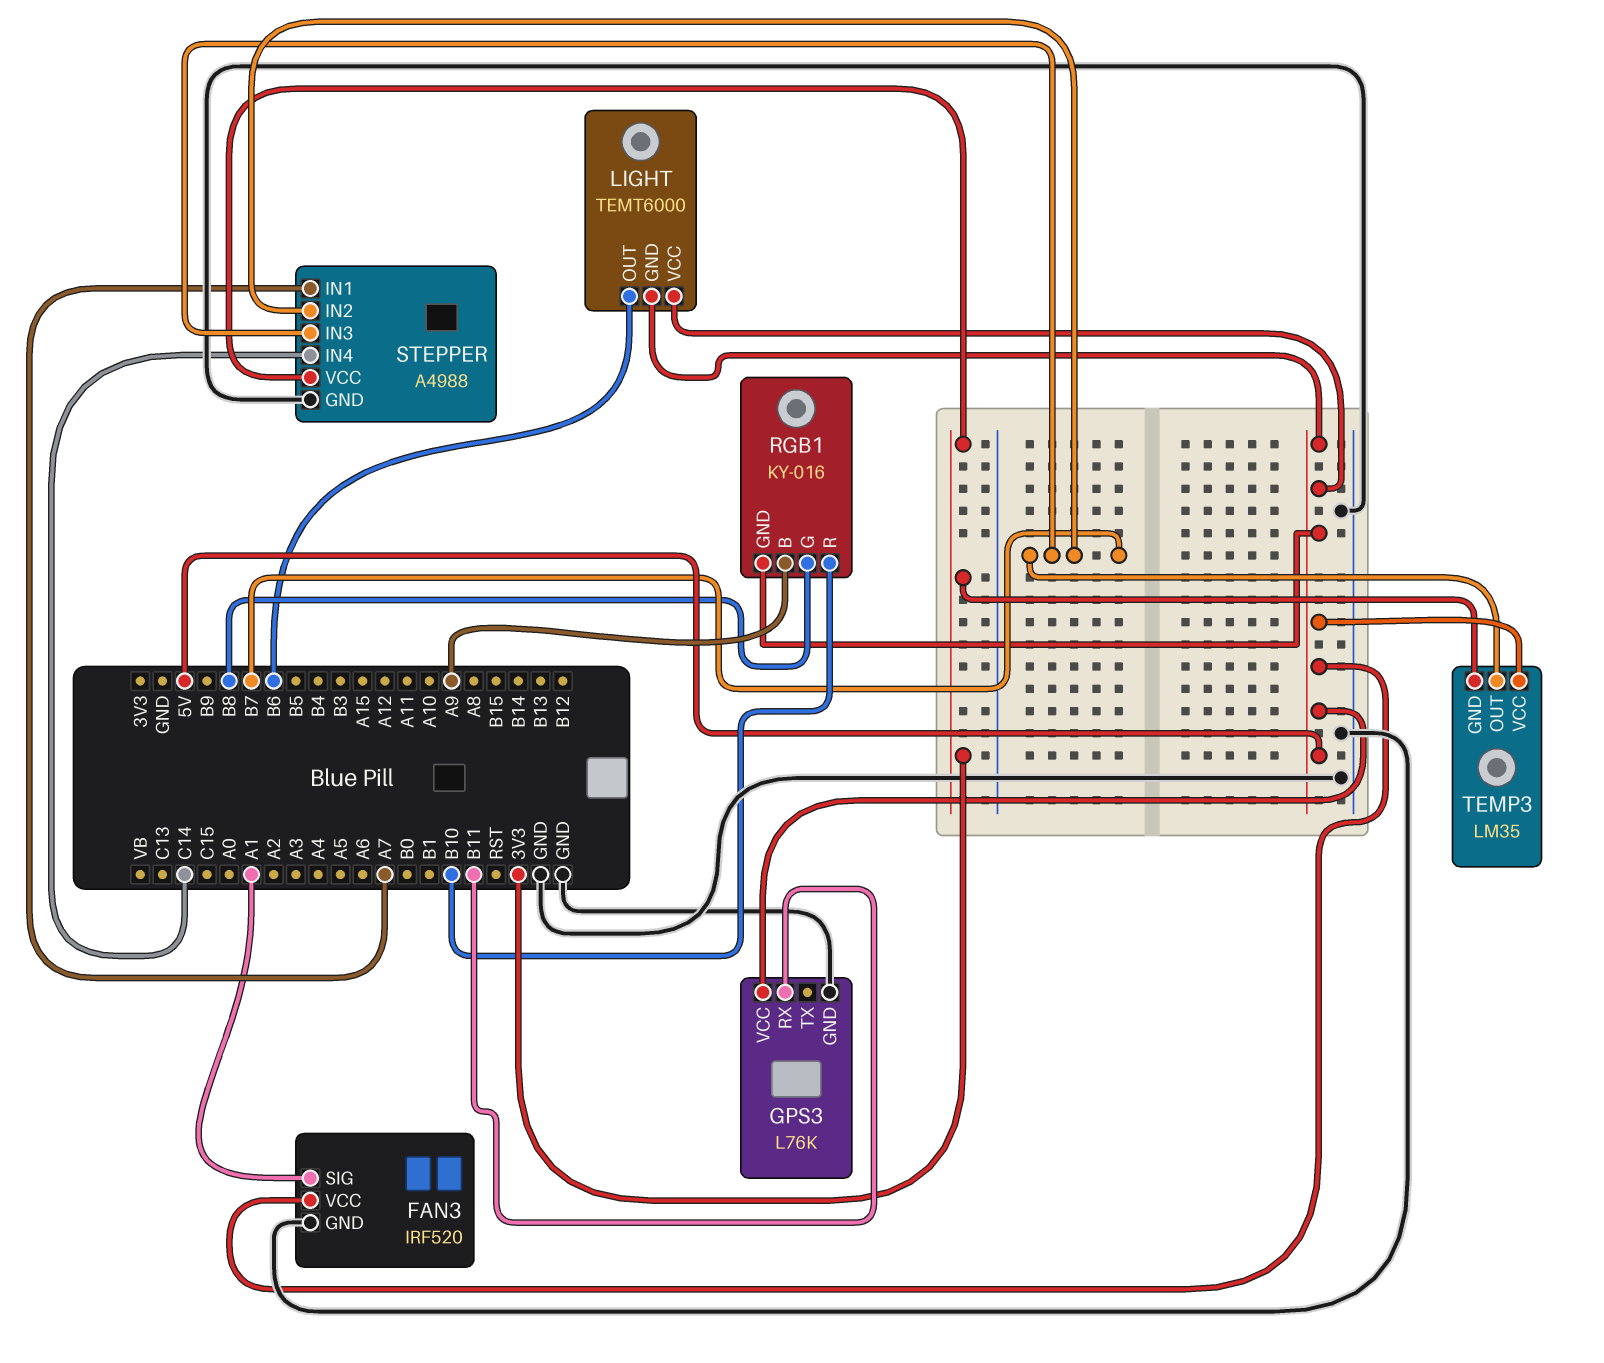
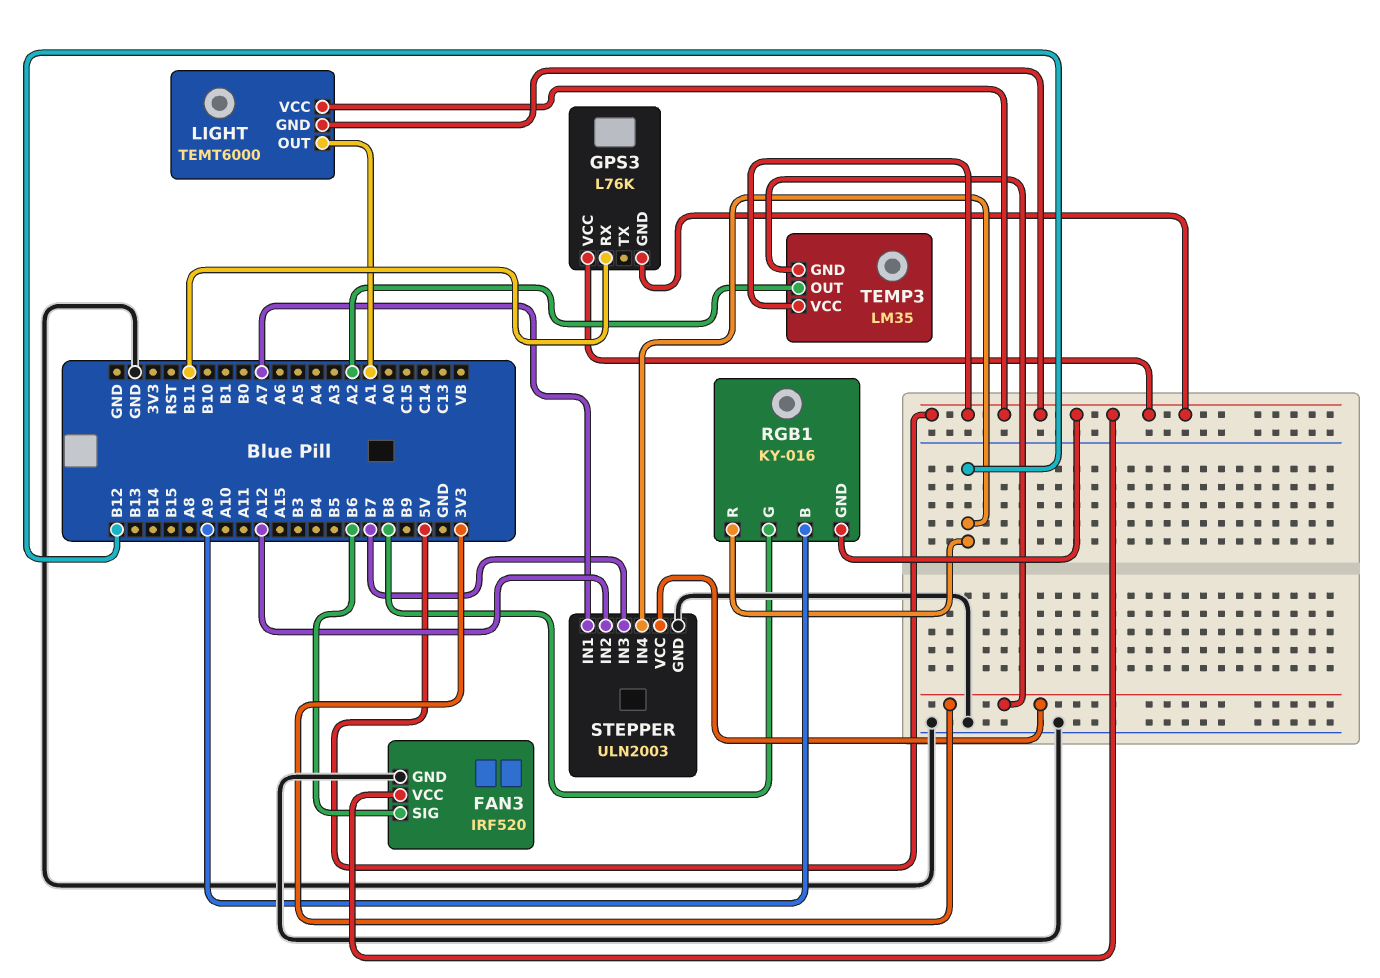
FAN3 pin SIG: A1 -> B6
GPS3 pin GND: GND -> 5V
LIGHT pin OUT: B6 -> A1
RGB1 pin R: B10 -> B12
STEPPER: A4988 -> ULN2003
STEPPER pin IN2: B7 -> A12
STEPPER pin IN4: C14 -> B12
TEMP3 pin OUT: B7 -> A2

